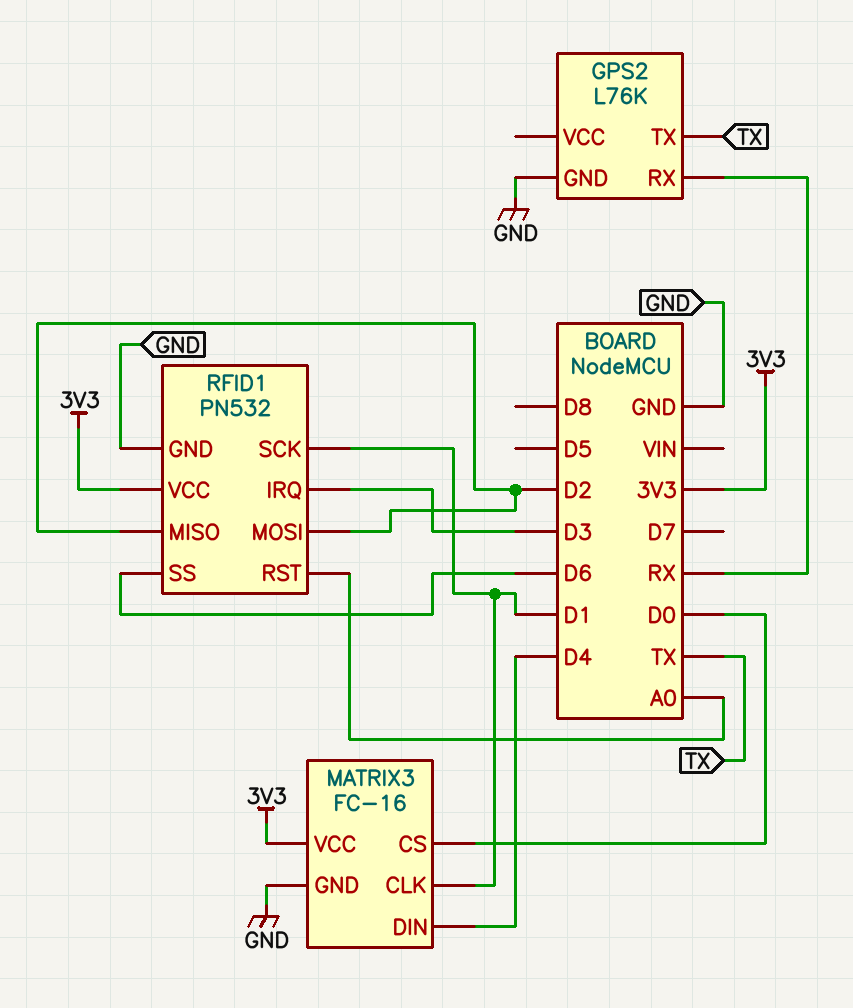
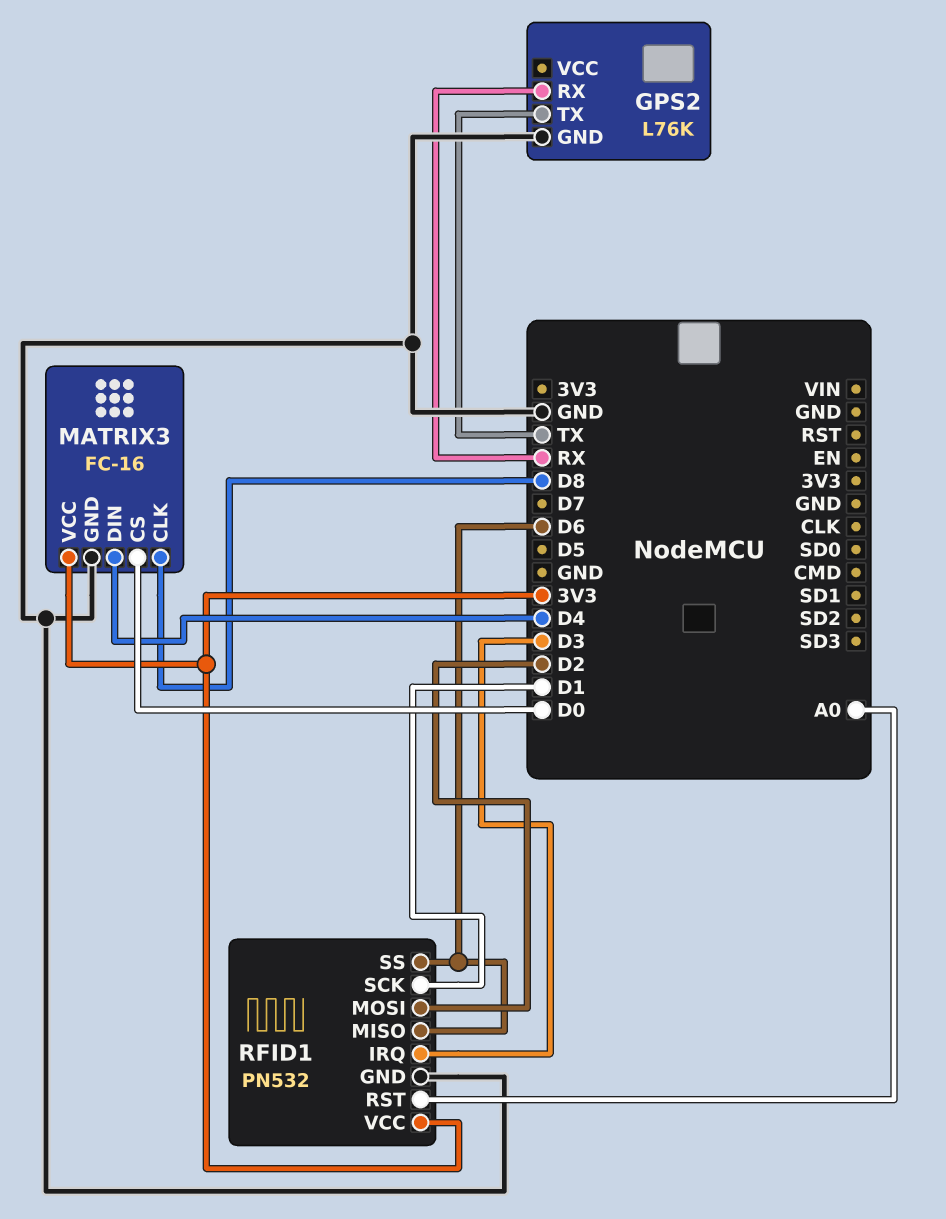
MATRIX3 pin CLK: D1 -> D8
RFID1 pin MISO: D2 -> D6

